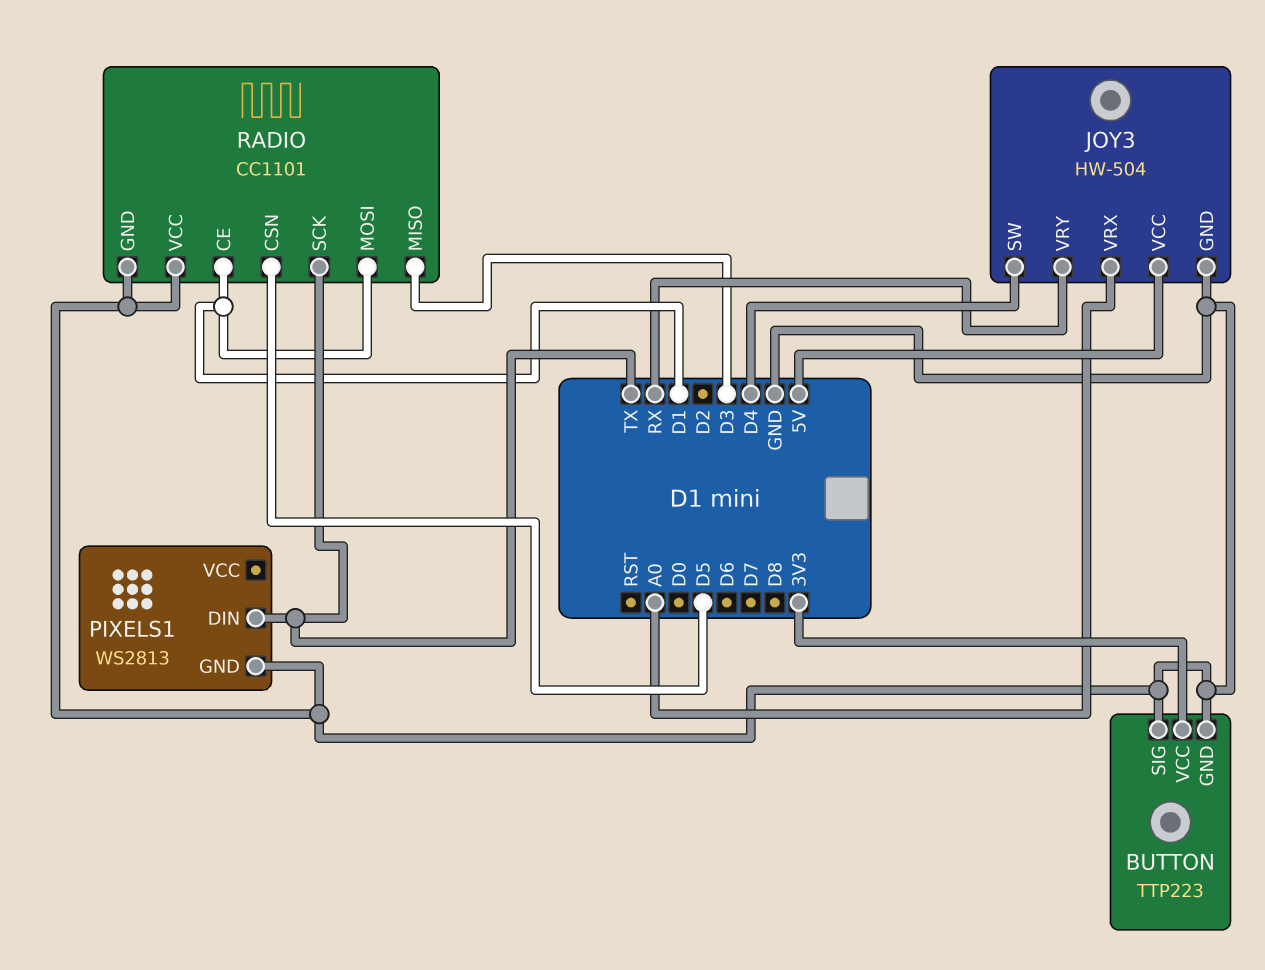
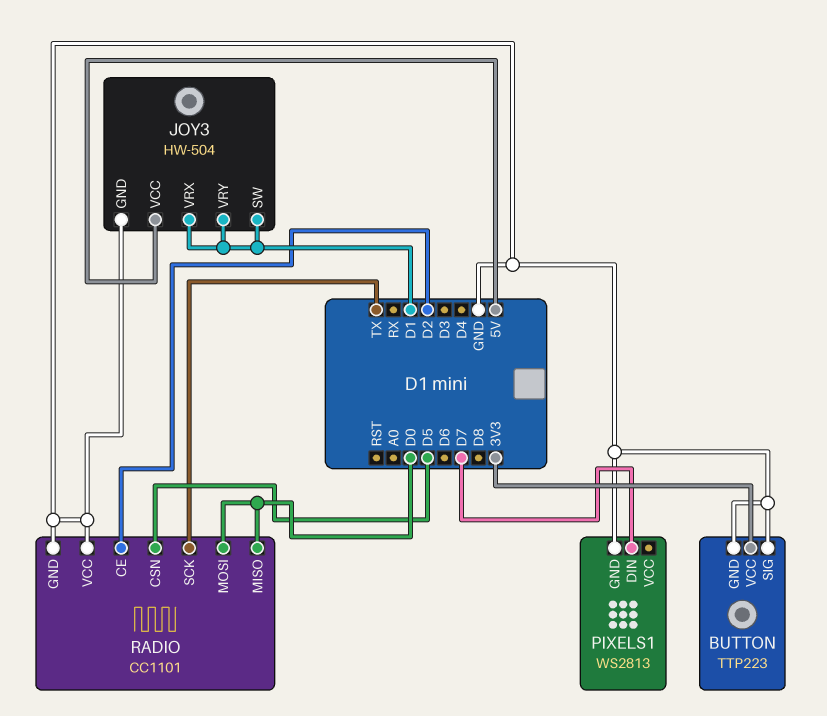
JOY3 pin SW: D4 -> D1
JOY3 pin VRX: A0 -> D1
JOY3 pin VRY: RX -> D1
PIXELS1 pin DIN: TX -> D7
RADIO pin CE: D1 -> D2
RADIO pin MISO: D3 -> D0
RADIO pin MOSI: D1 -> D0

